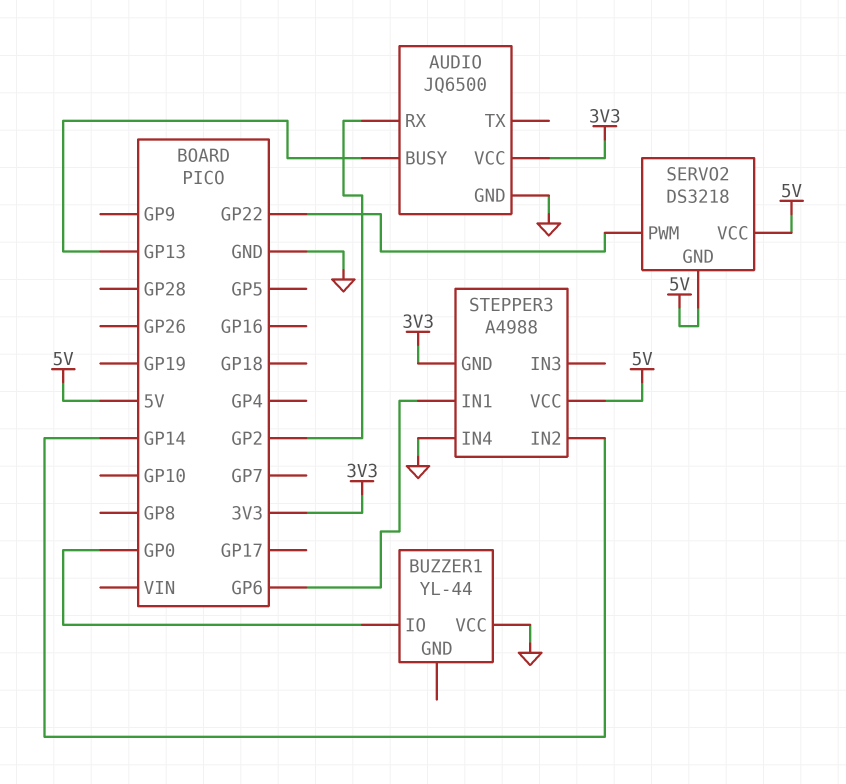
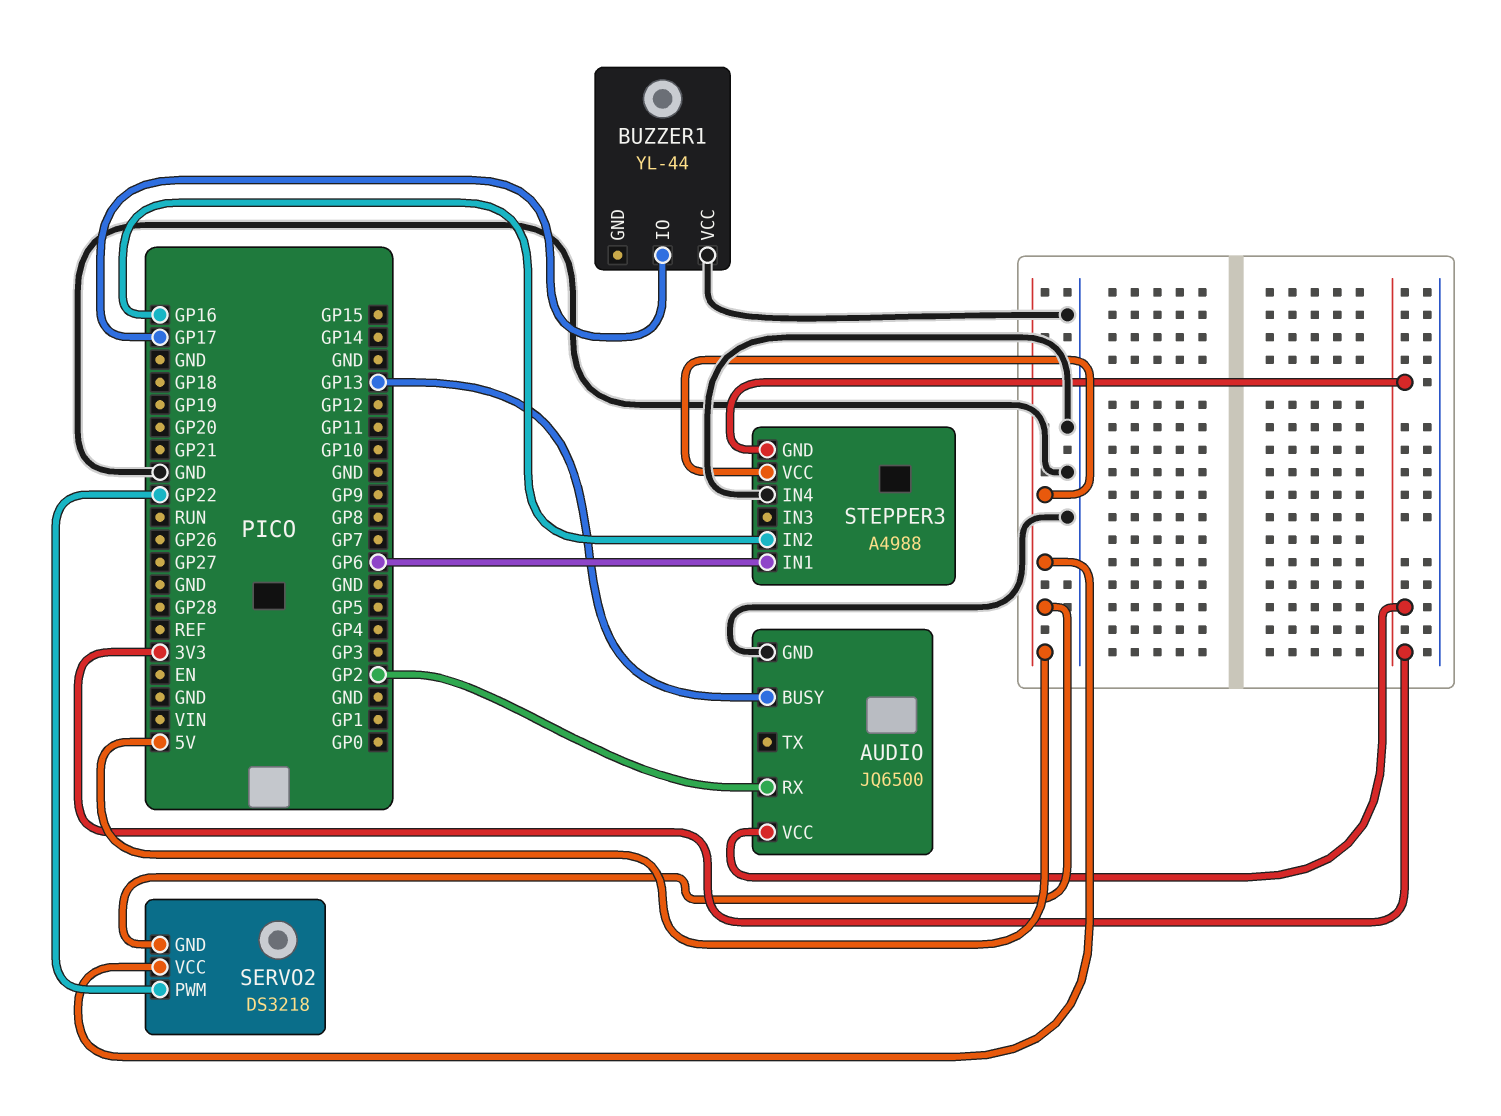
BUZZER1 pin IO: GP0 -> GP17
STEPPER3 pin IN2: GP14 -> GP16

